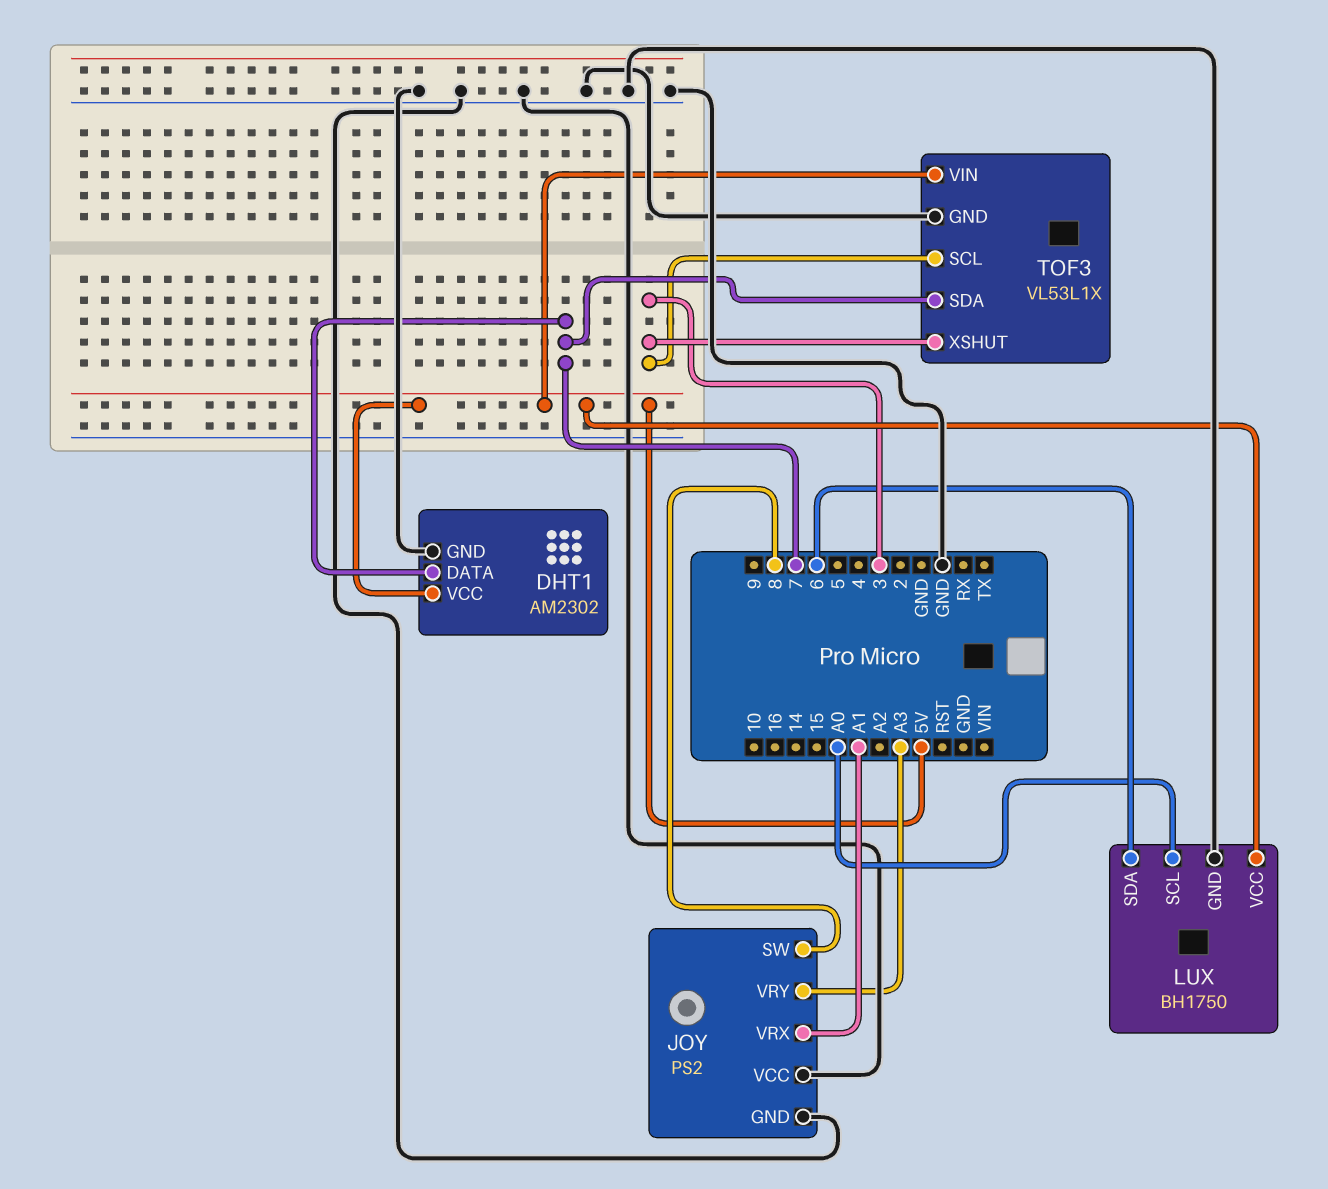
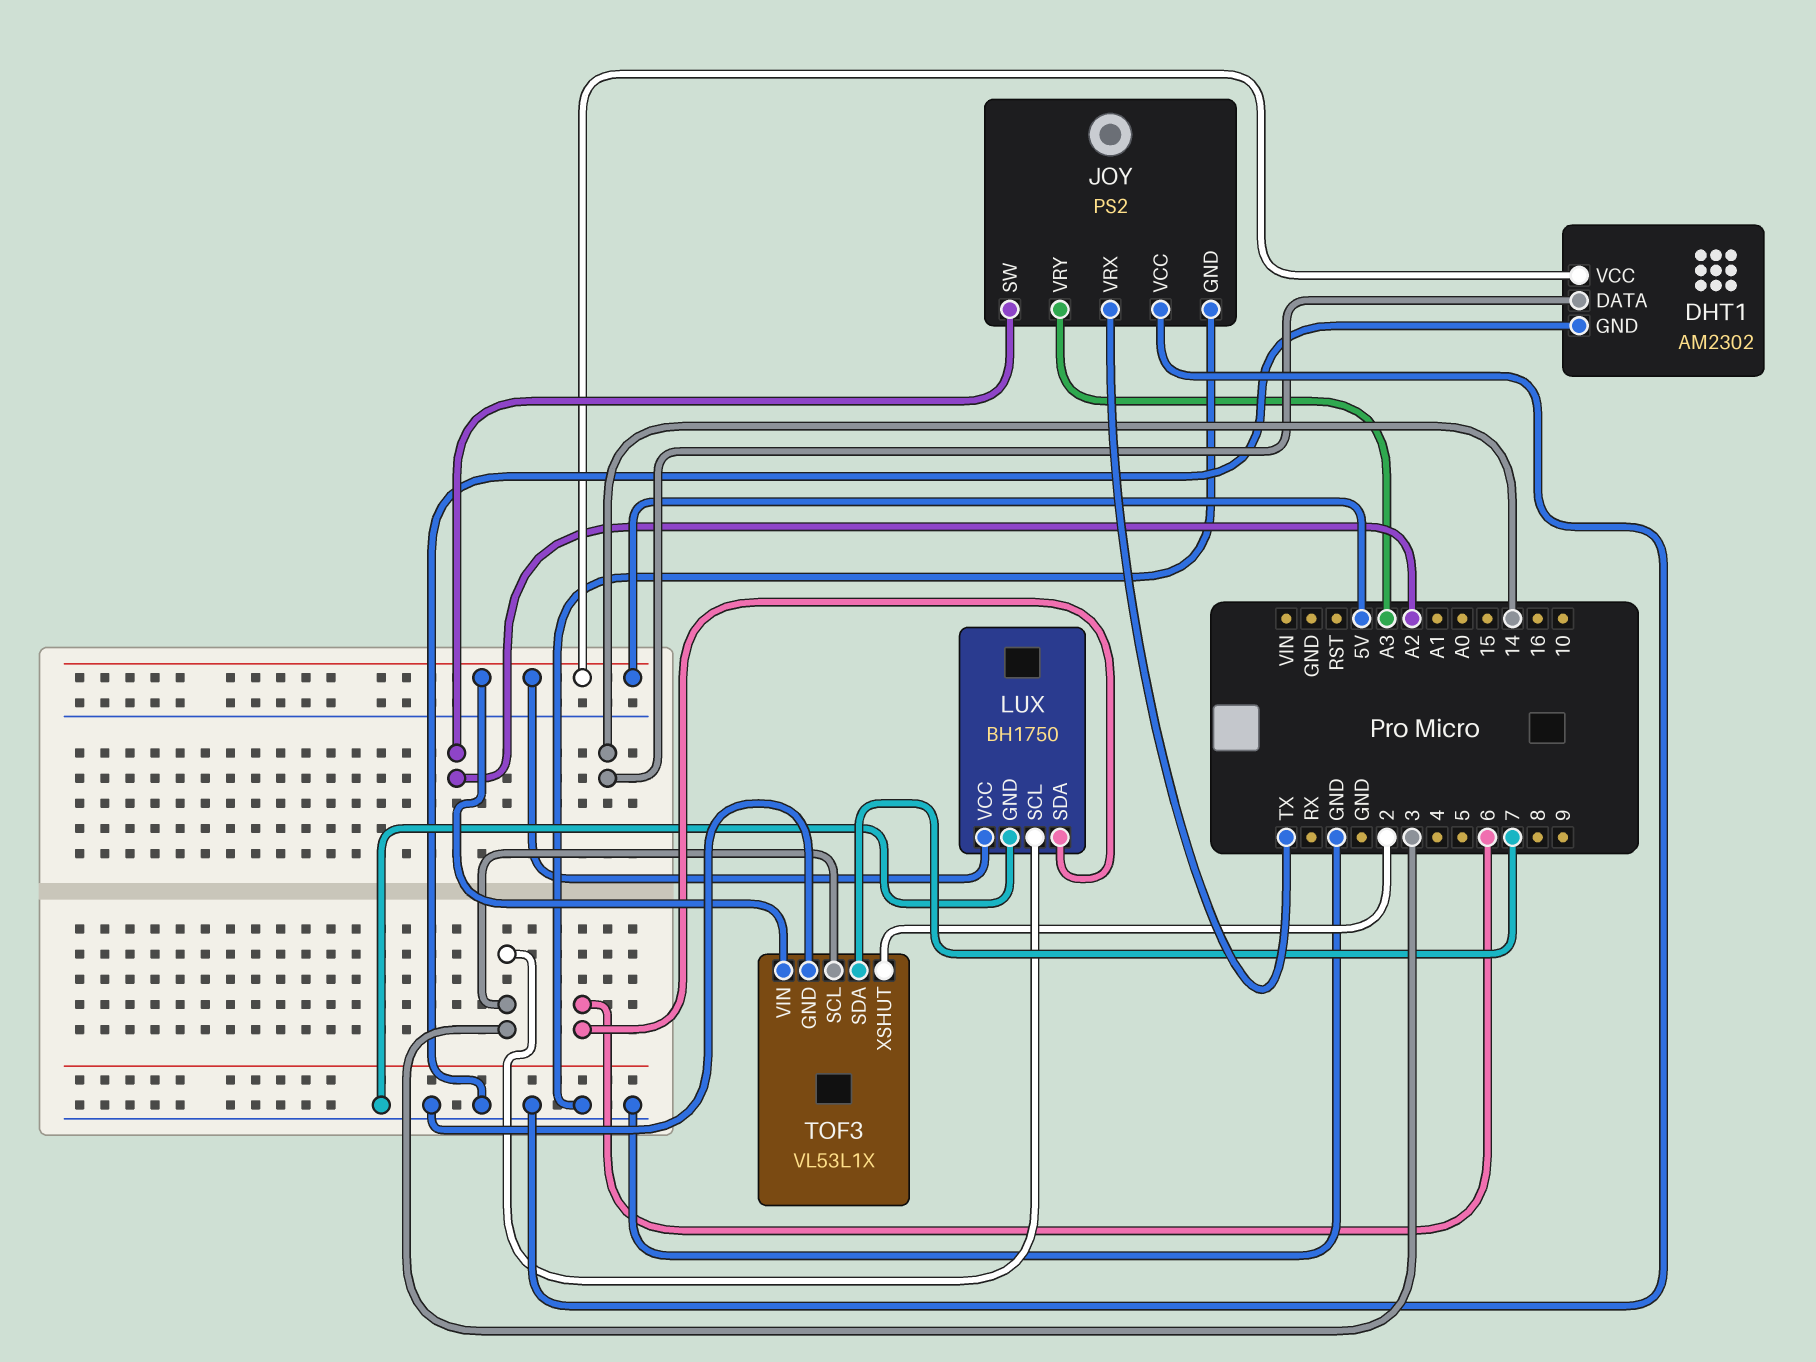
DHT1 pin DATA: 7 -> 14
JOY pin SW: 8 -> A2
JOY pin VRX: A1 -> TX
LUX pin SCL: A0 -> 3
TOF3 pin XSHUT: 3 -> 2

